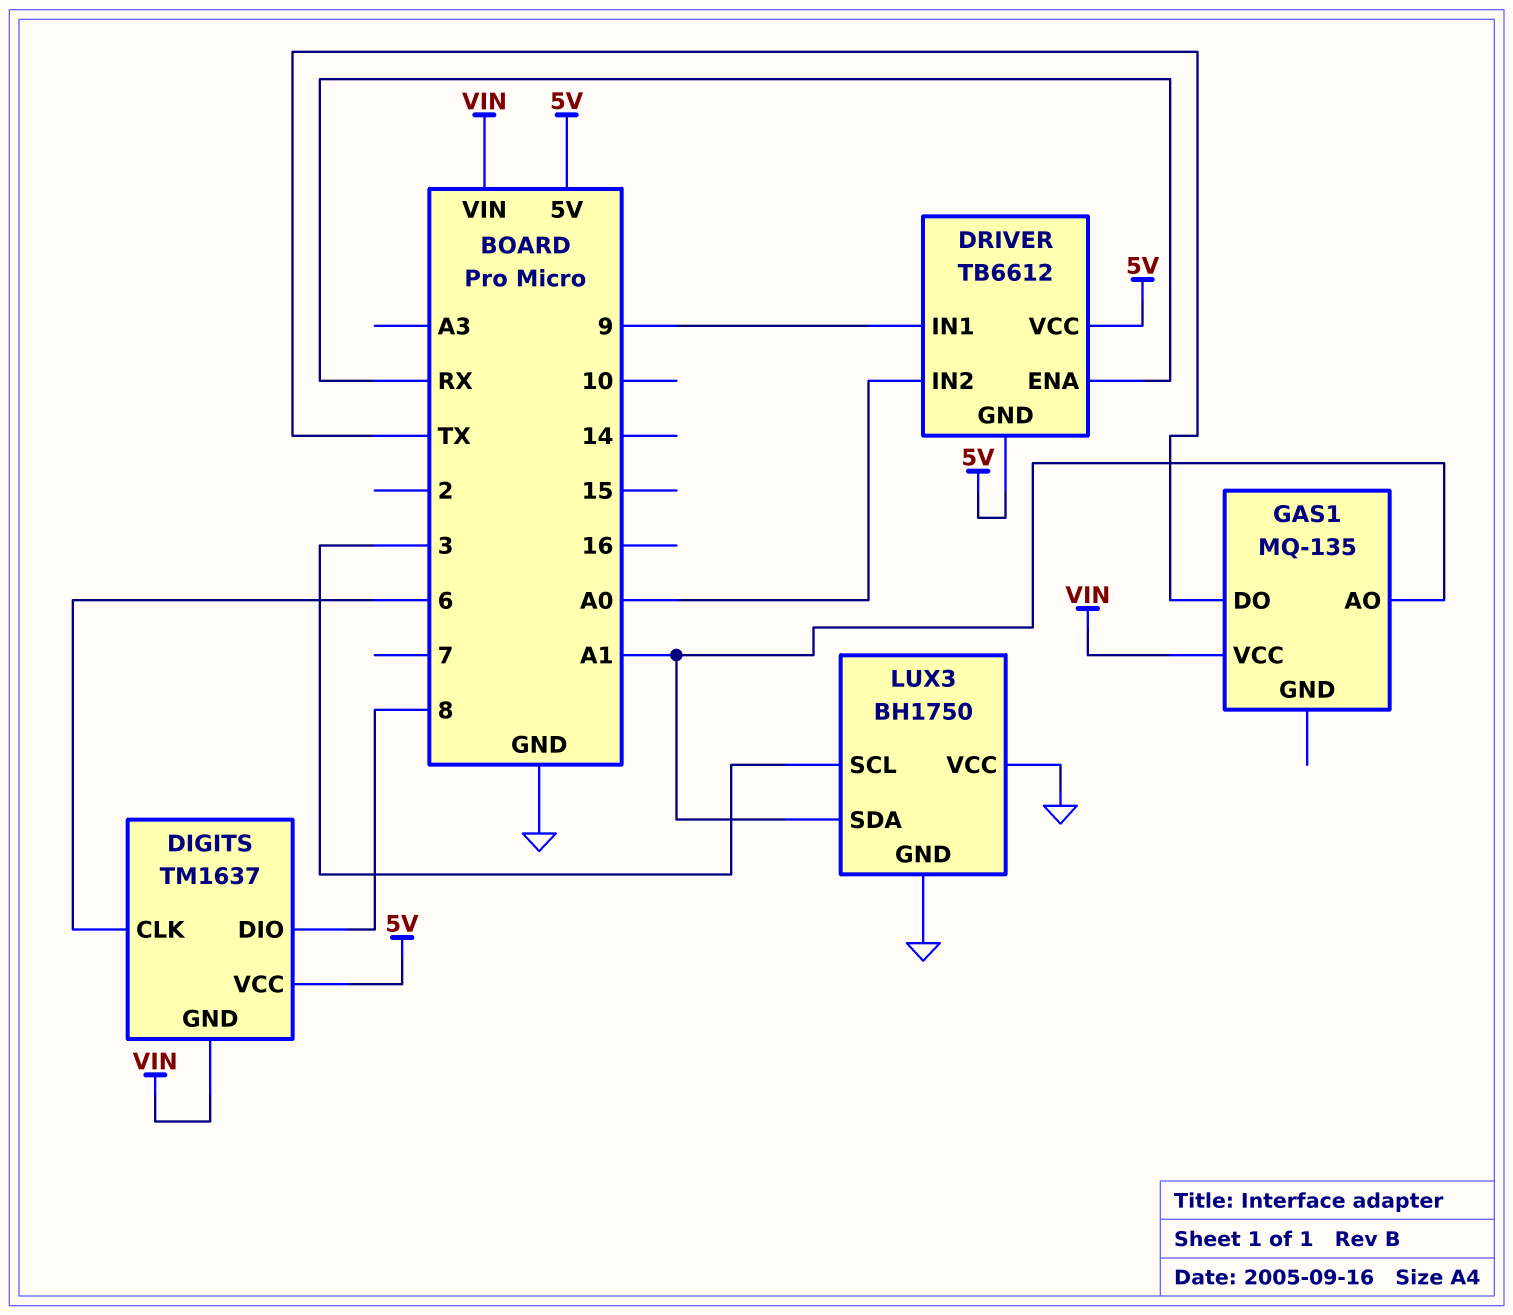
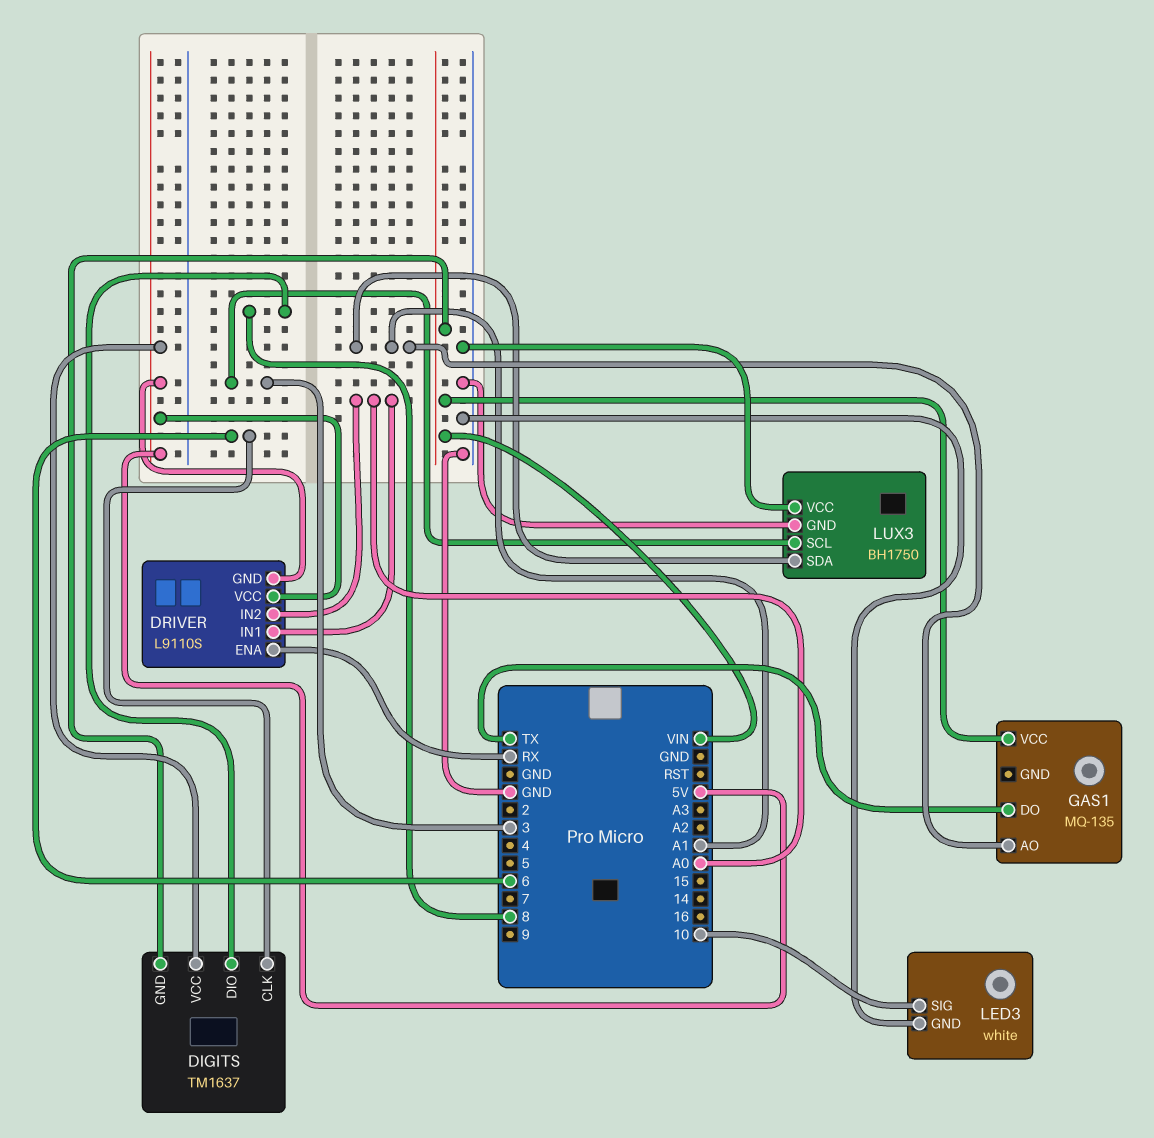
DRIVER: TB6612 -> L9110S
DRIVER pin IN1: 9 -> A0
LED3: none -> white
LED3 pin GND: none -> GND
LED3 pin SIG: none -> 10

